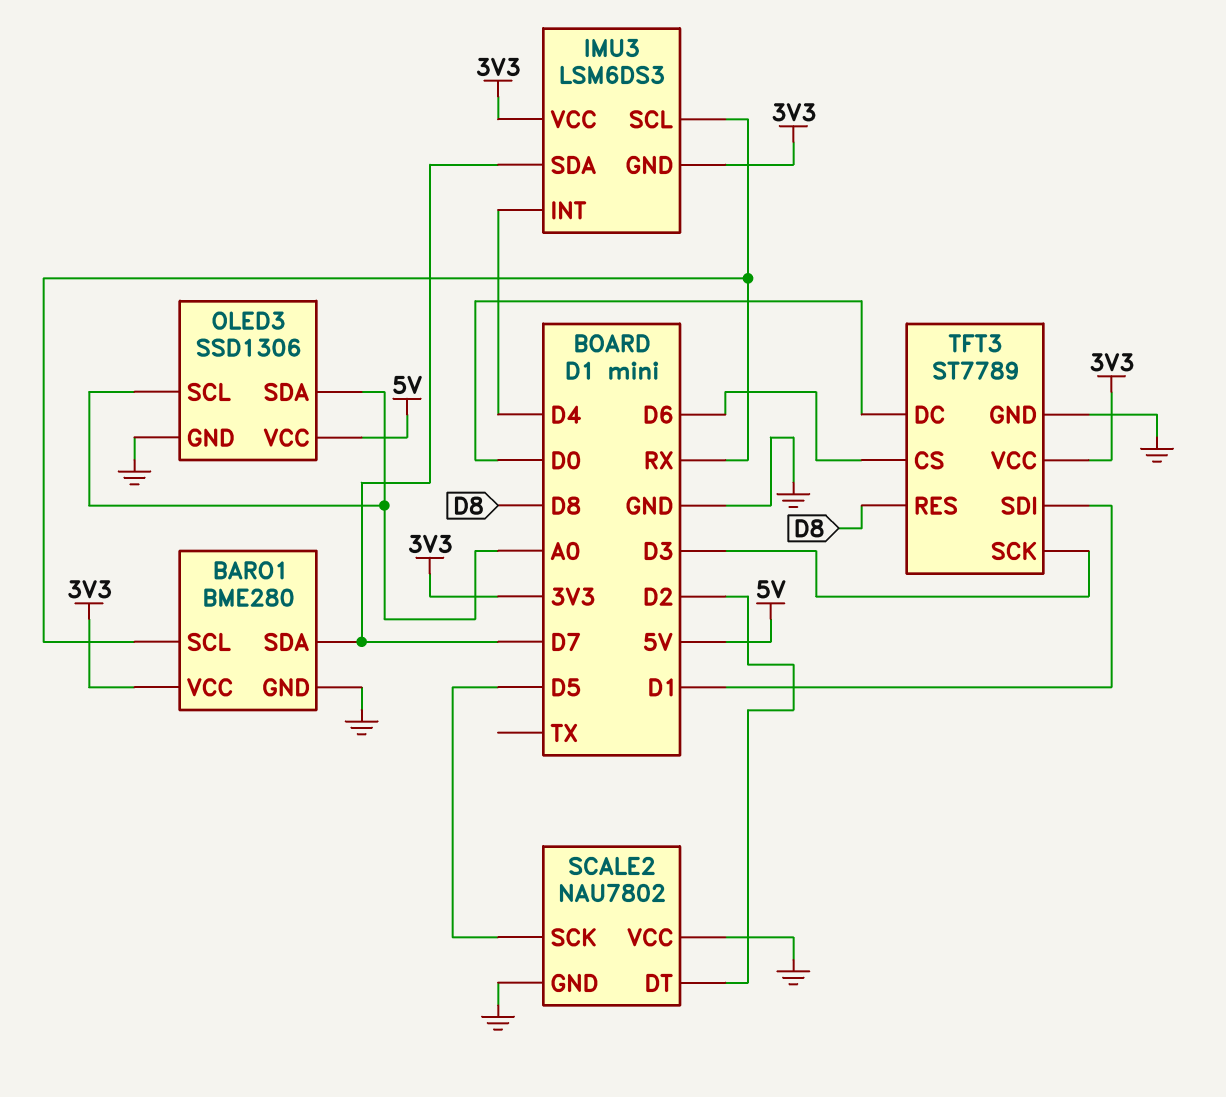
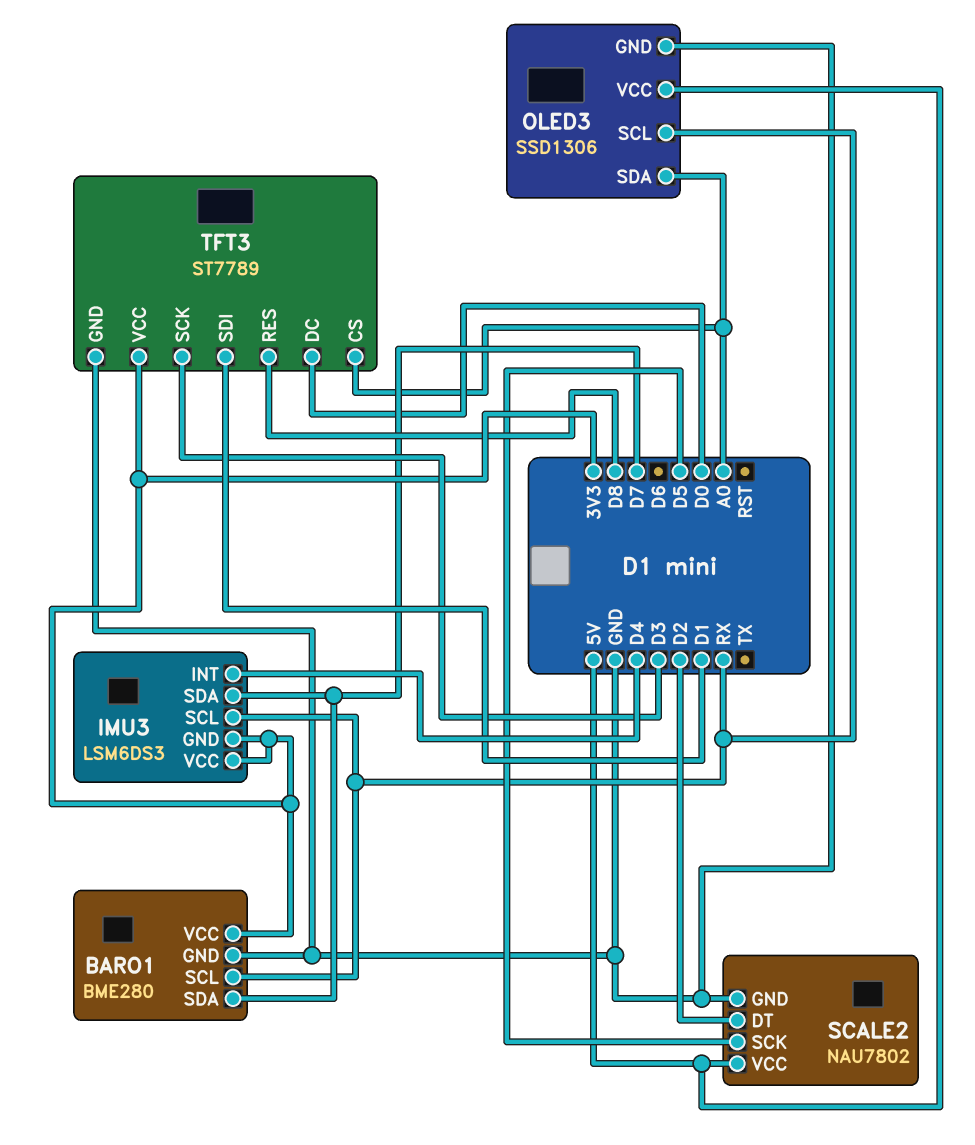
OLED3 pin SCL: A0 -> RX
SCALE2 pin VCC: GND -> 5V
TFT3 pin CS: D6 -> A0

